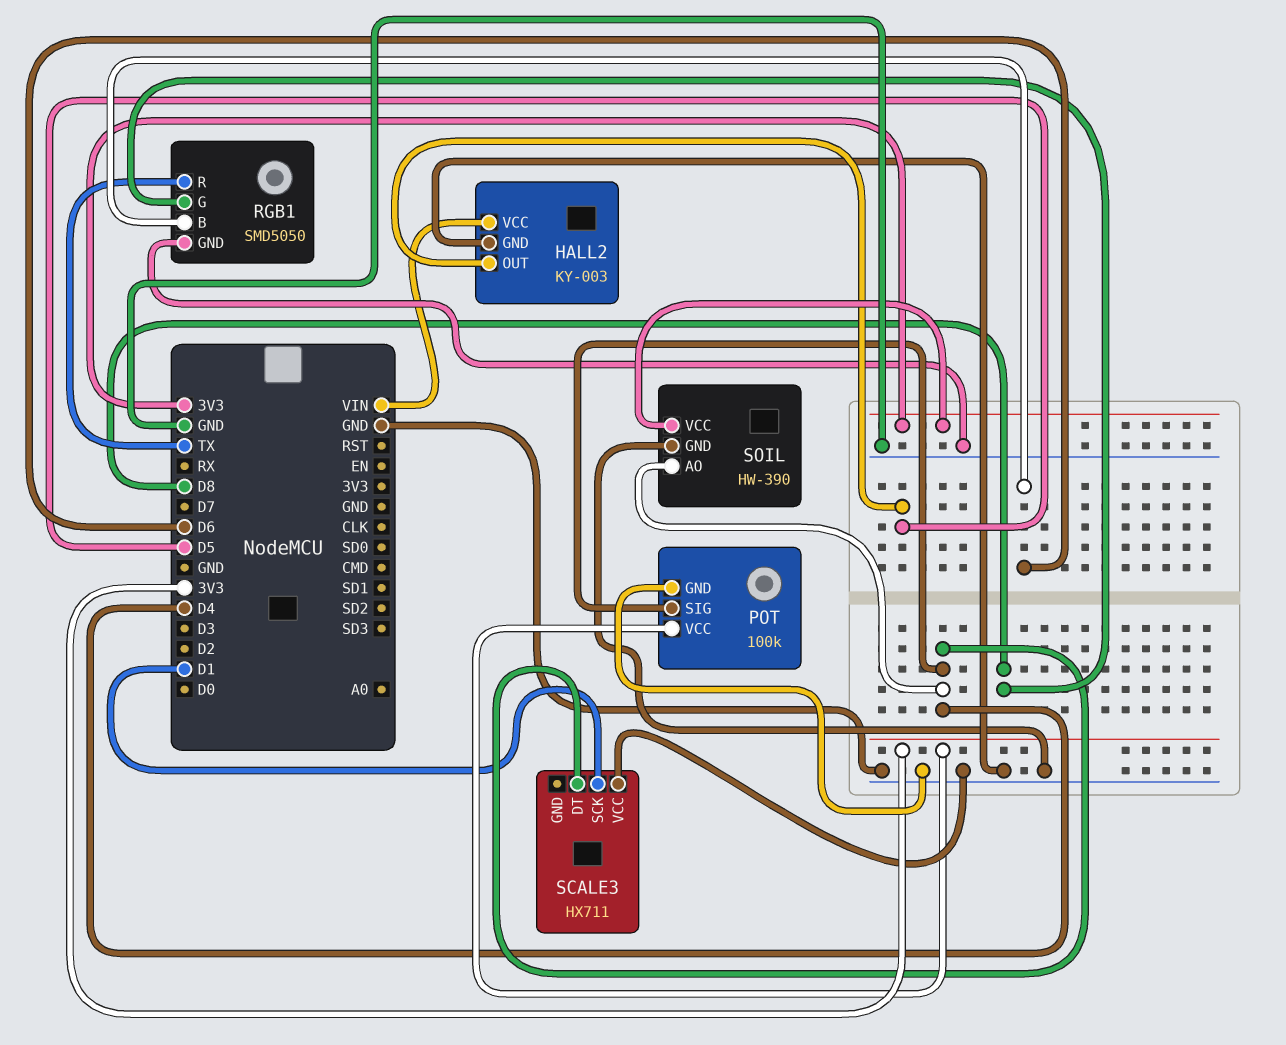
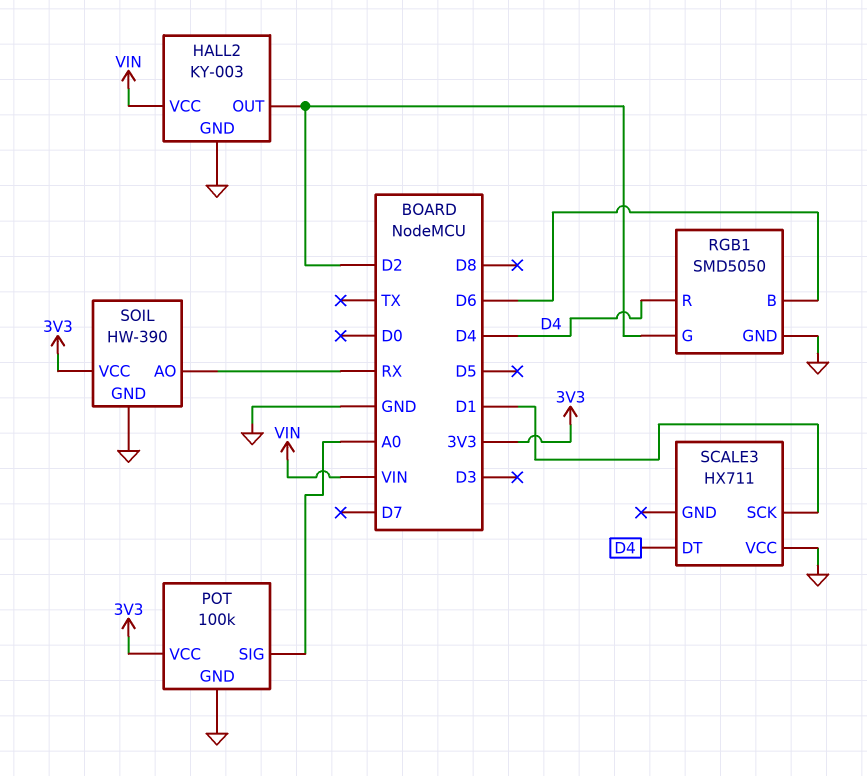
HALL2 pin OUT: D5 -> D2
POT pin SIG: D4 -> A0
RGB1 pin G: D8 -> D2
RGB1 pin R: TX -> D4
SOIL pin AO: D4 -> RX

